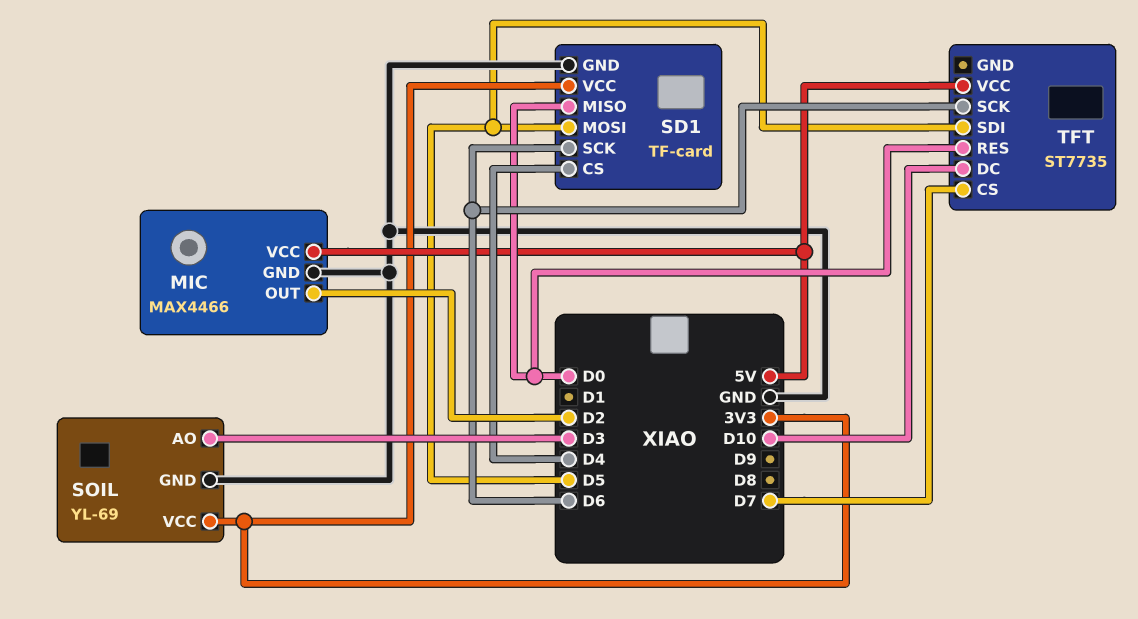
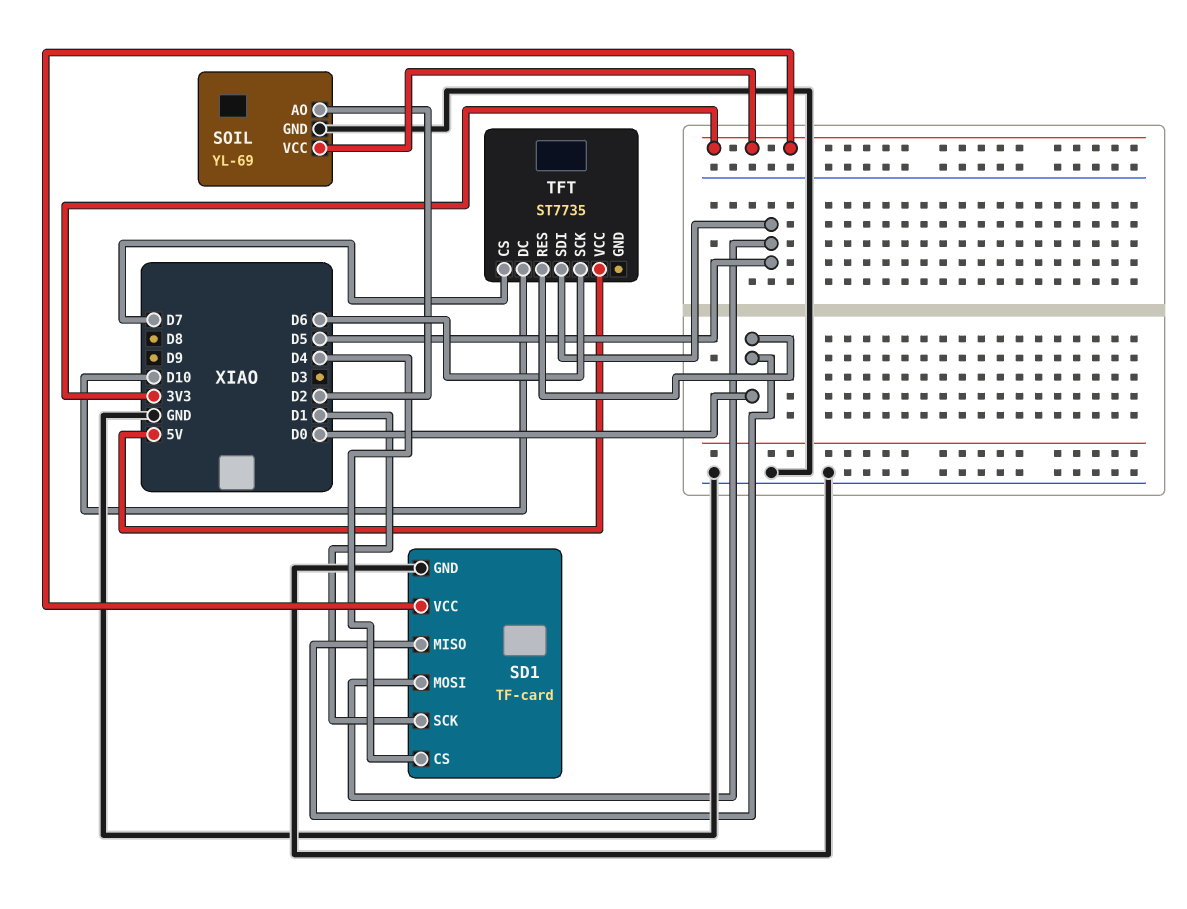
MIC: MAX4466 -> none
MIC pin GND: GND -> none
MIC pin OUT: D2 -> none
MIC pin VCC: 5V -> none
SD1 pin SCK: D6 -> D1
SOIL pin AO: D3 -> D2

